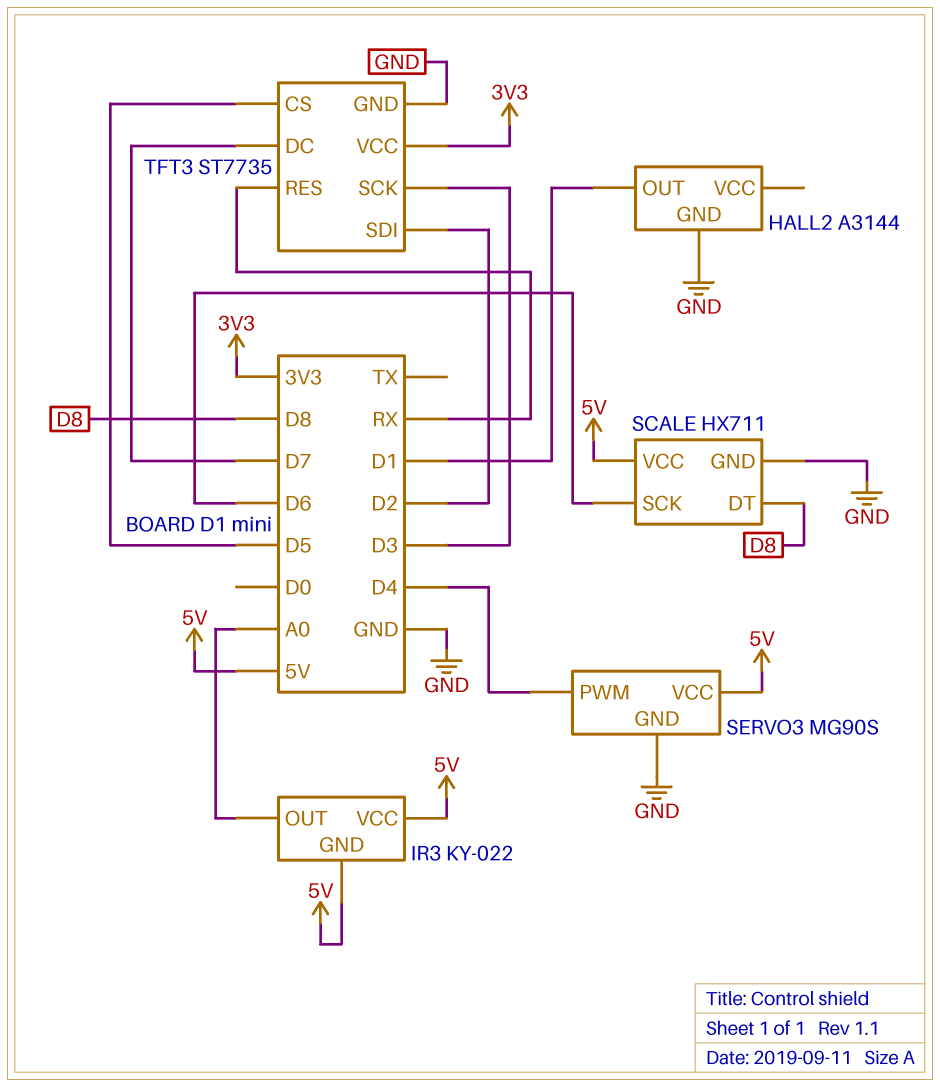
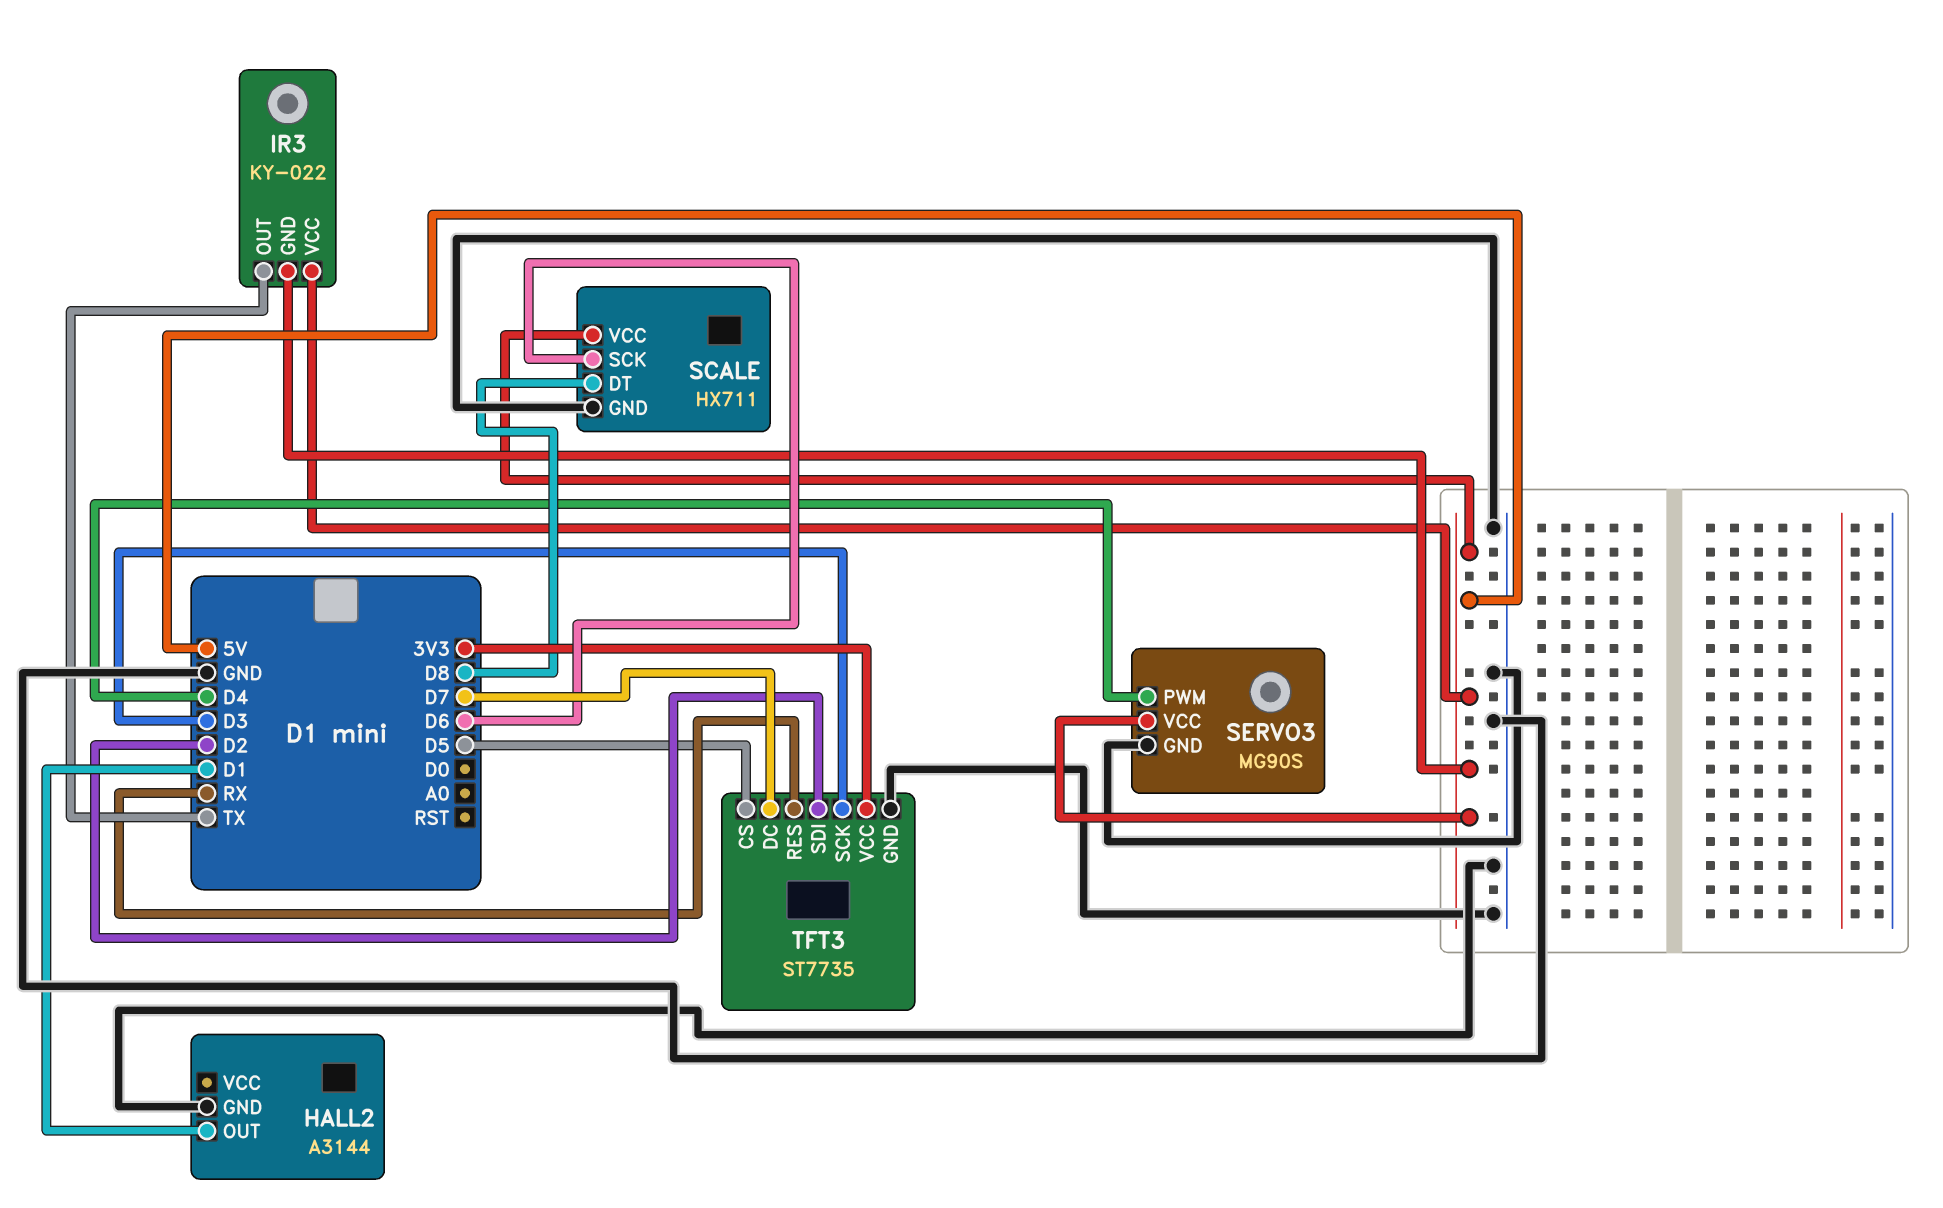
IR3 pin OUT: A0 -> TX

